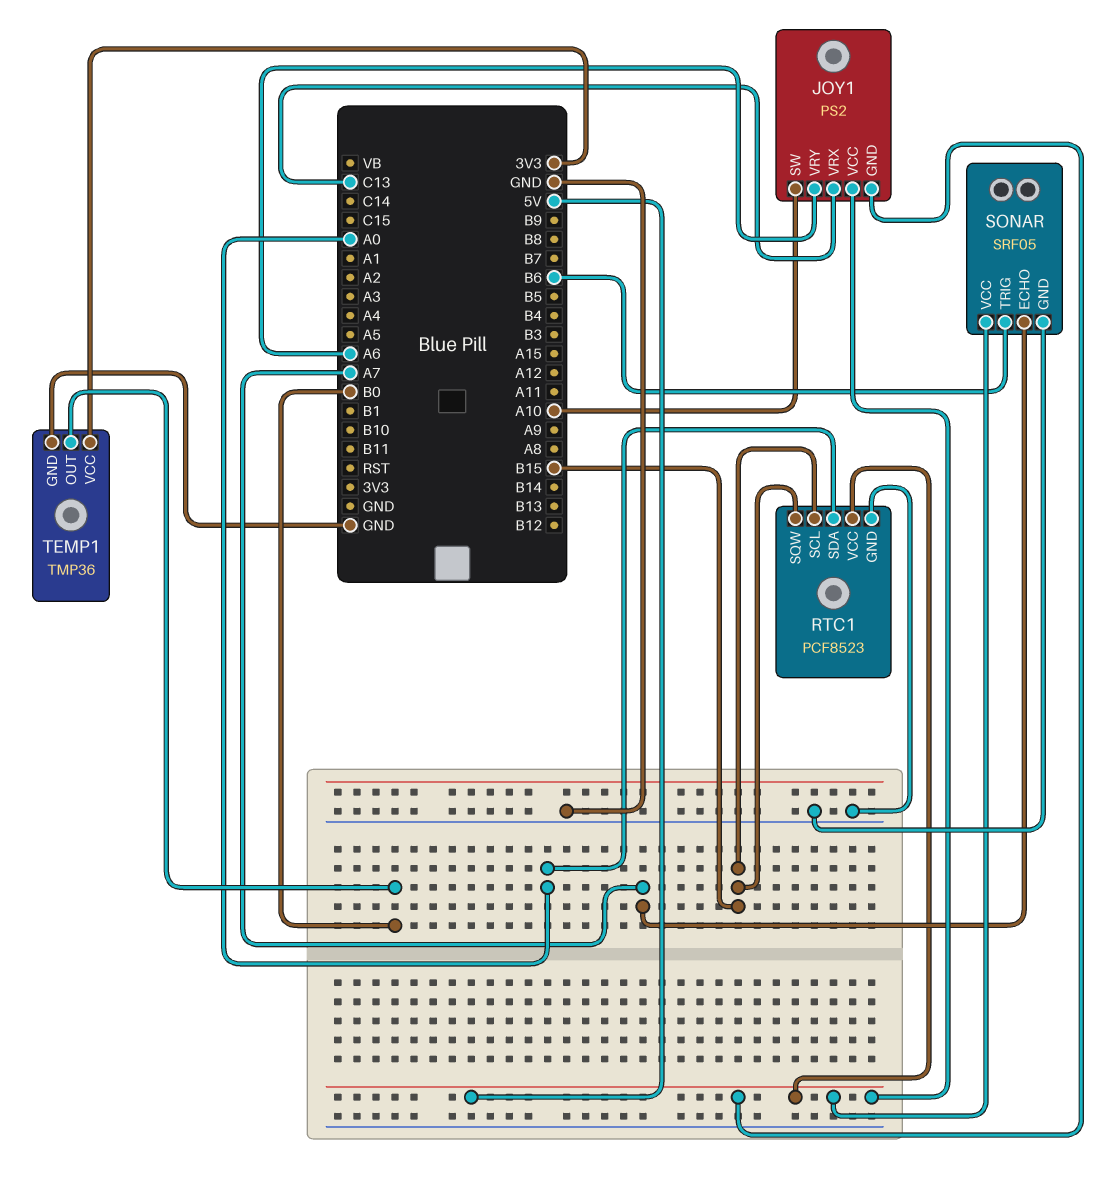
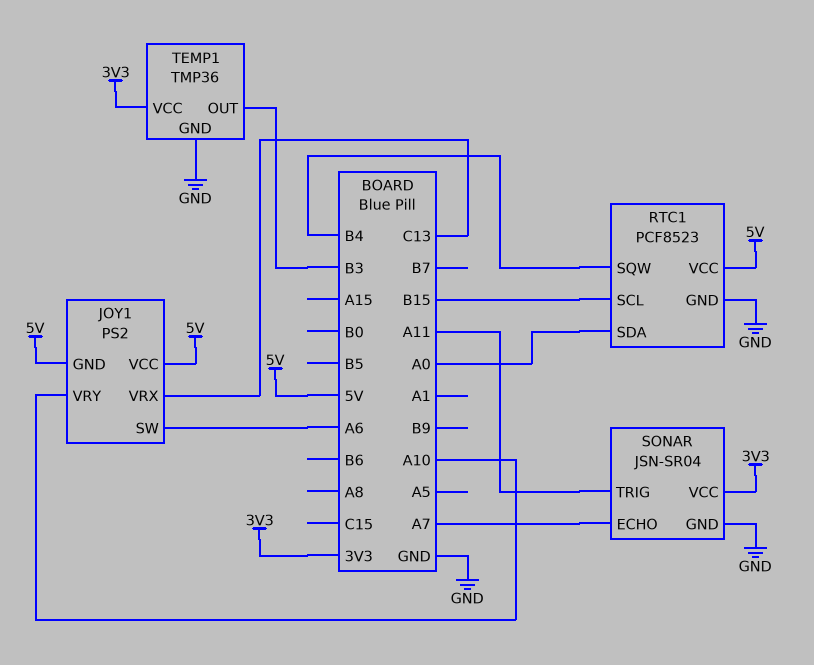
JOY1 pin SW: A10 -> A6
JOY1 pin VRY: A6 -> A10
RTC1 pin SQW: B15 -> B4
SONAR: SRF05 -> JSN-SR04
SONAR pin TRIG: B6 -> A11
SONAR pin VCC: 5V -> 3V3
TEMP1 pin OUT: B0 -> B3

